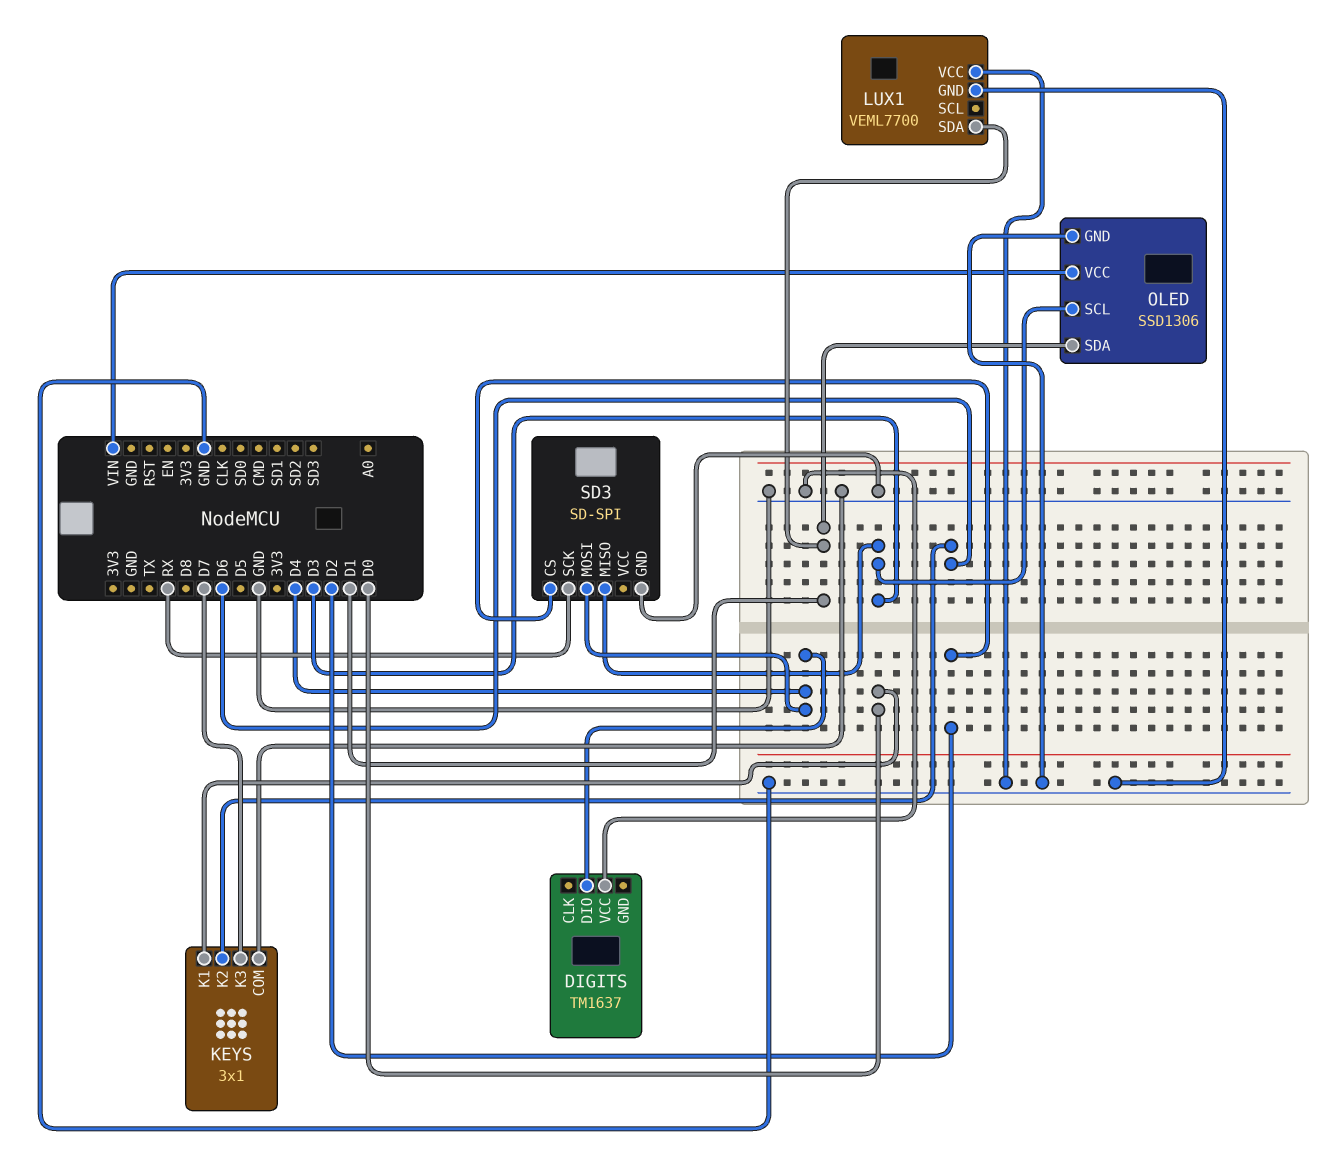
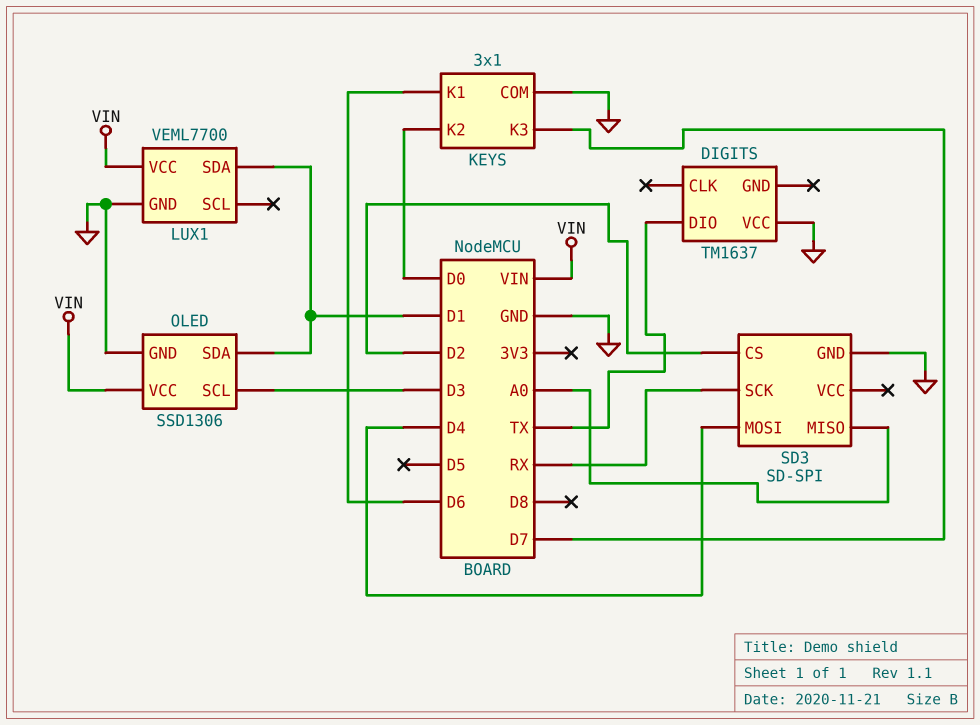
DIGITS pin DIO: D4 -> TX
KEYS pin K1: D0 -> D6
KEYS pin K2: D6 -> D0
LUX1 pin VCC: GND -> VIN
SD3 pin MISO: D3 -> A0

